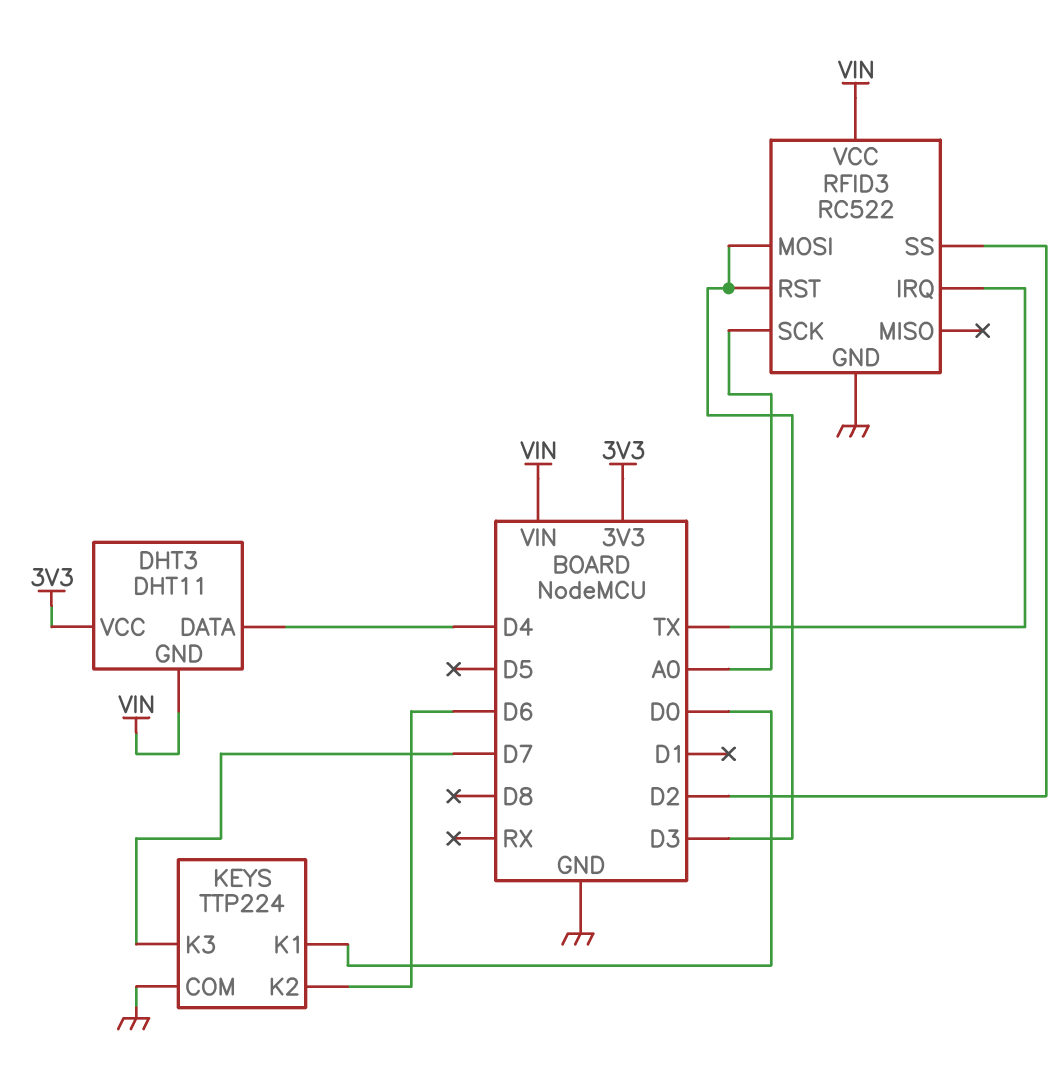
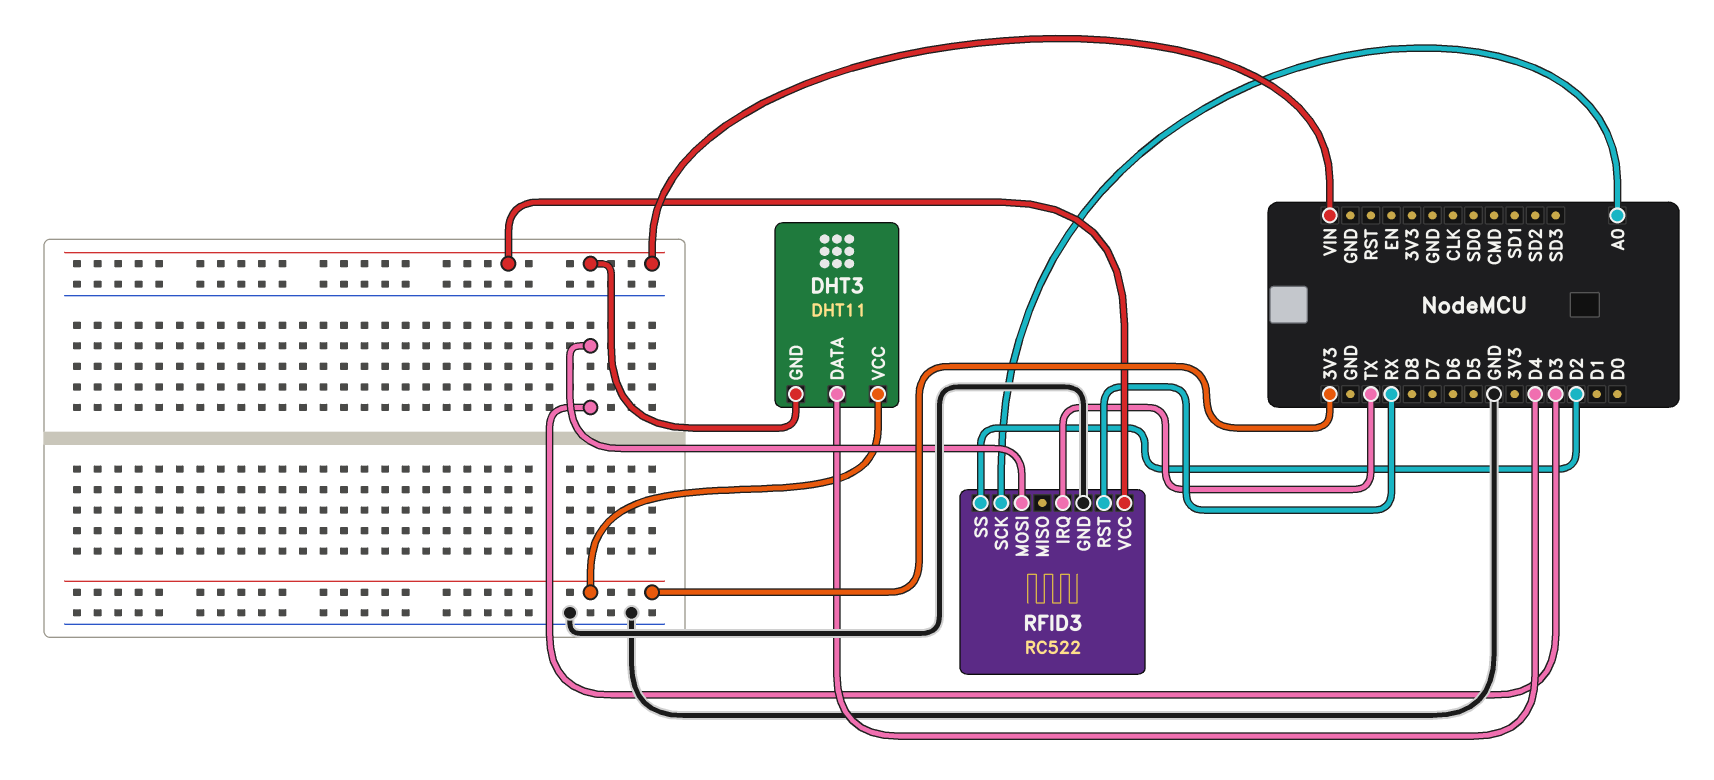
KEYS: TTP224 -> none
KEYS pin COM: GND -> none
KEYS pin K1: D0 -> none
KEYS pin K2: D6 -> none
KEYS pin K3: D7 -> none
RFID3 pin RST: D3 -> RX

